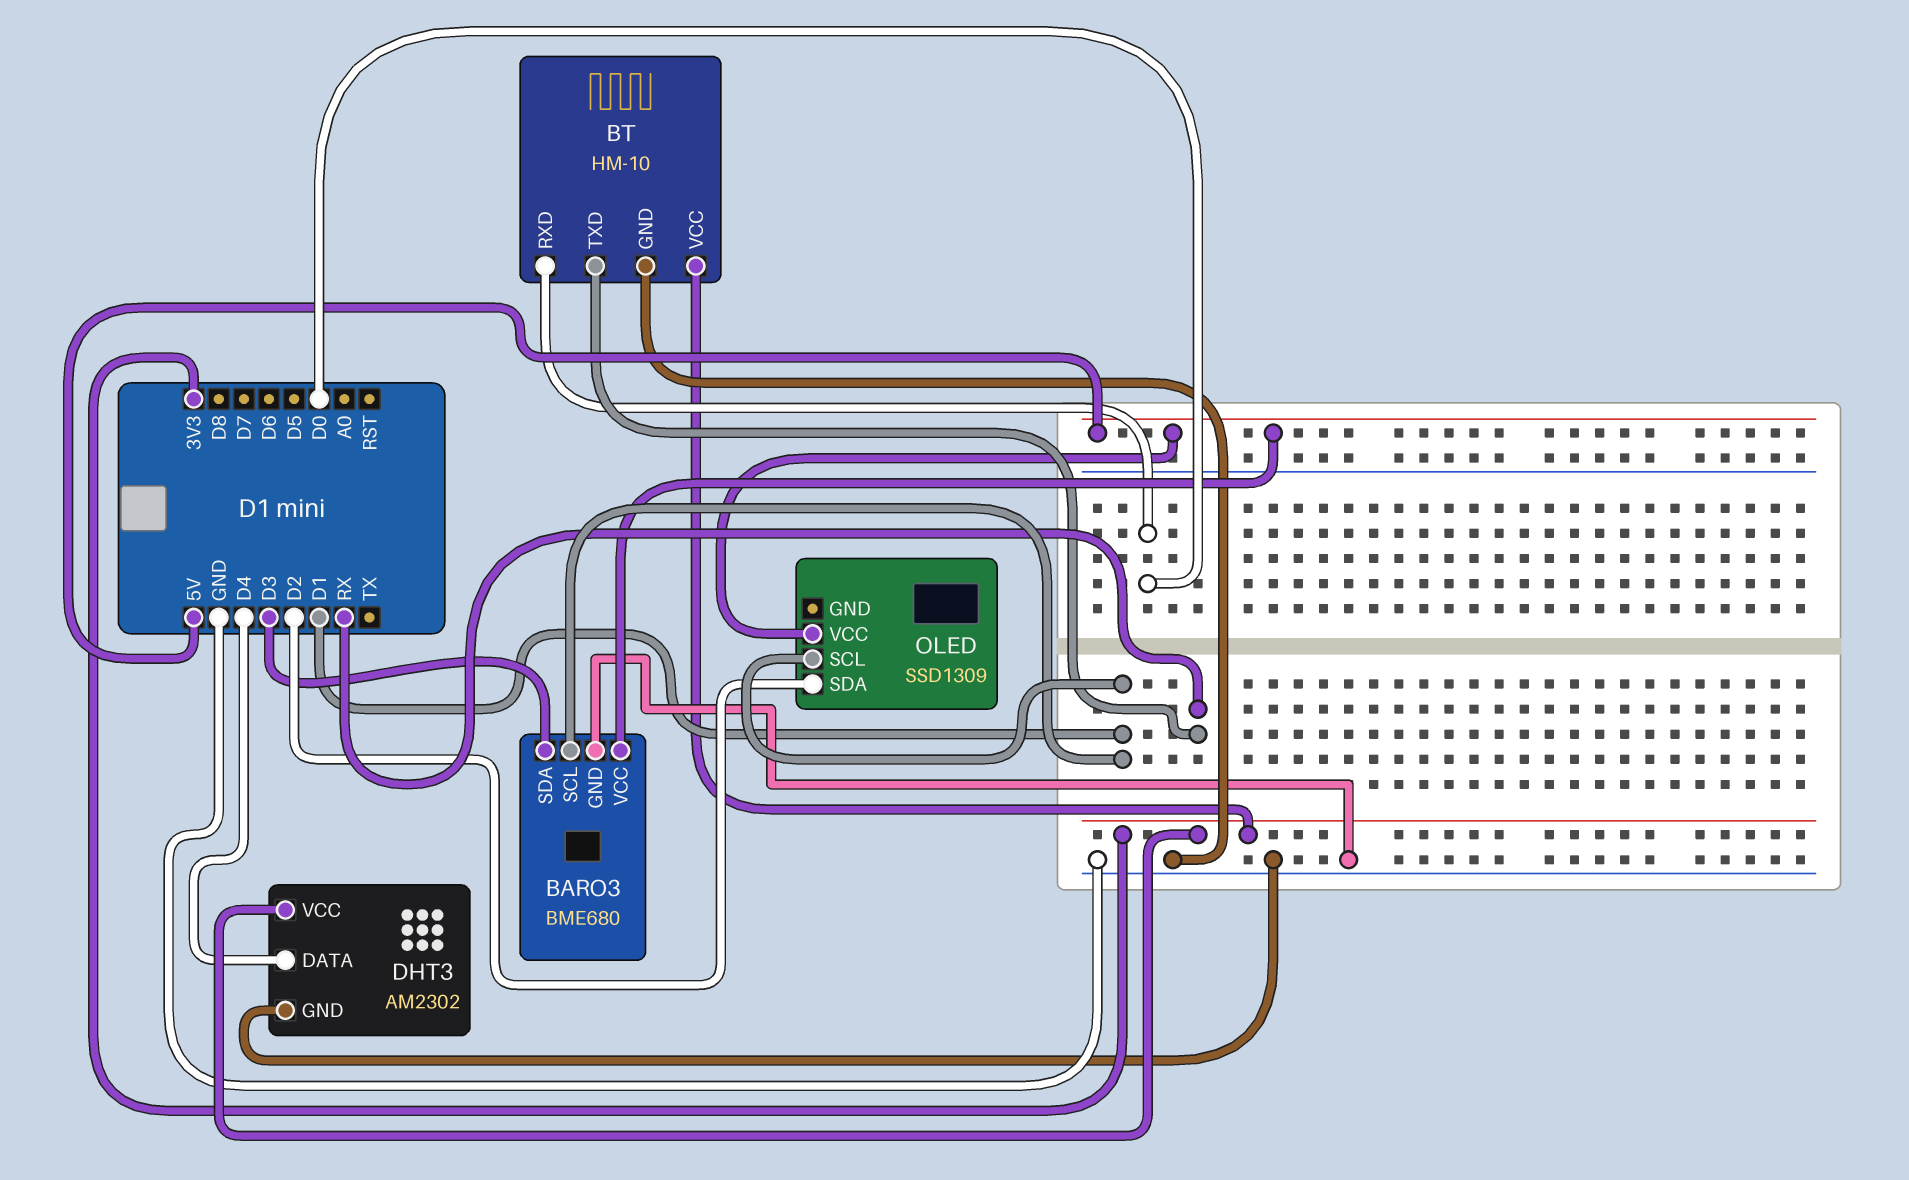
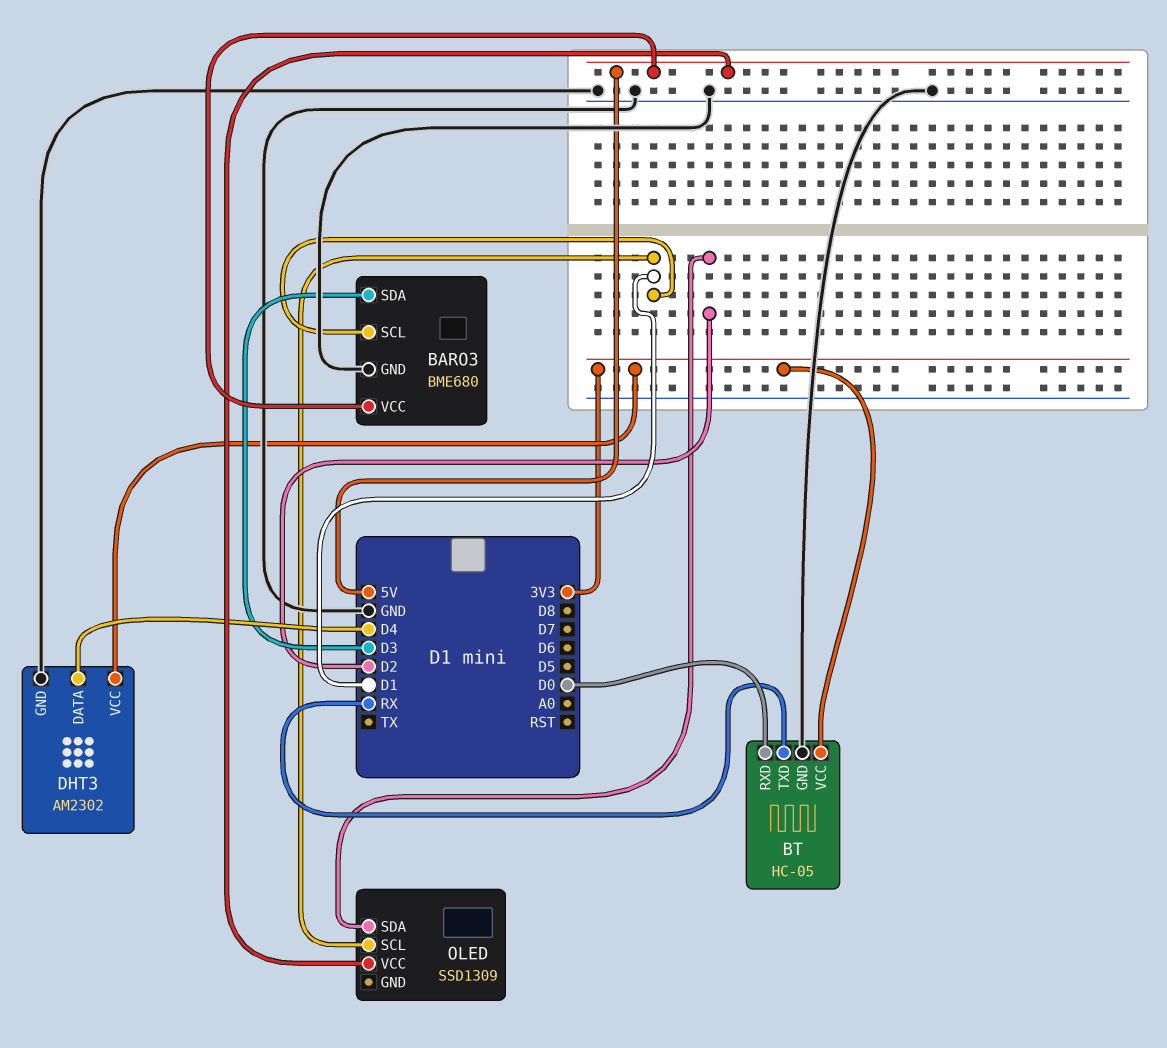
BT: HM-10 -> HC-05

